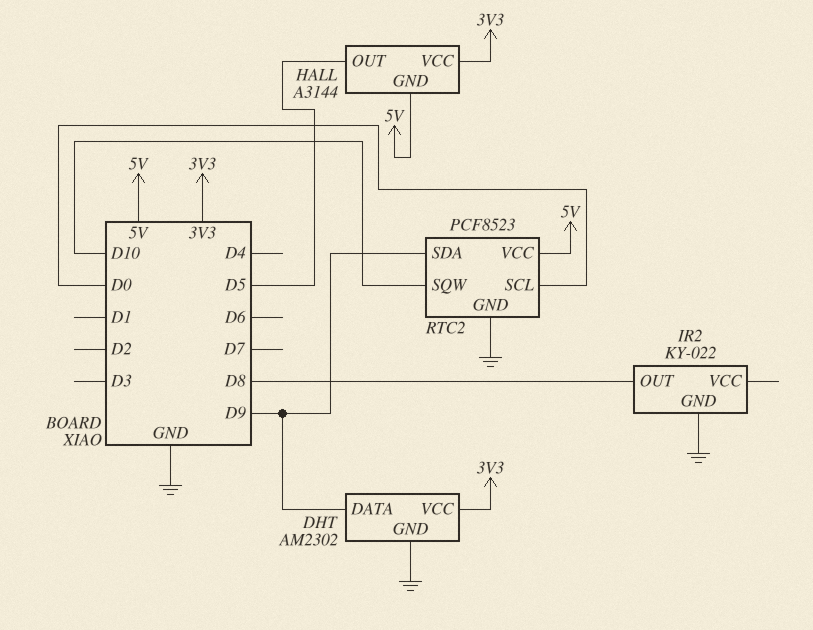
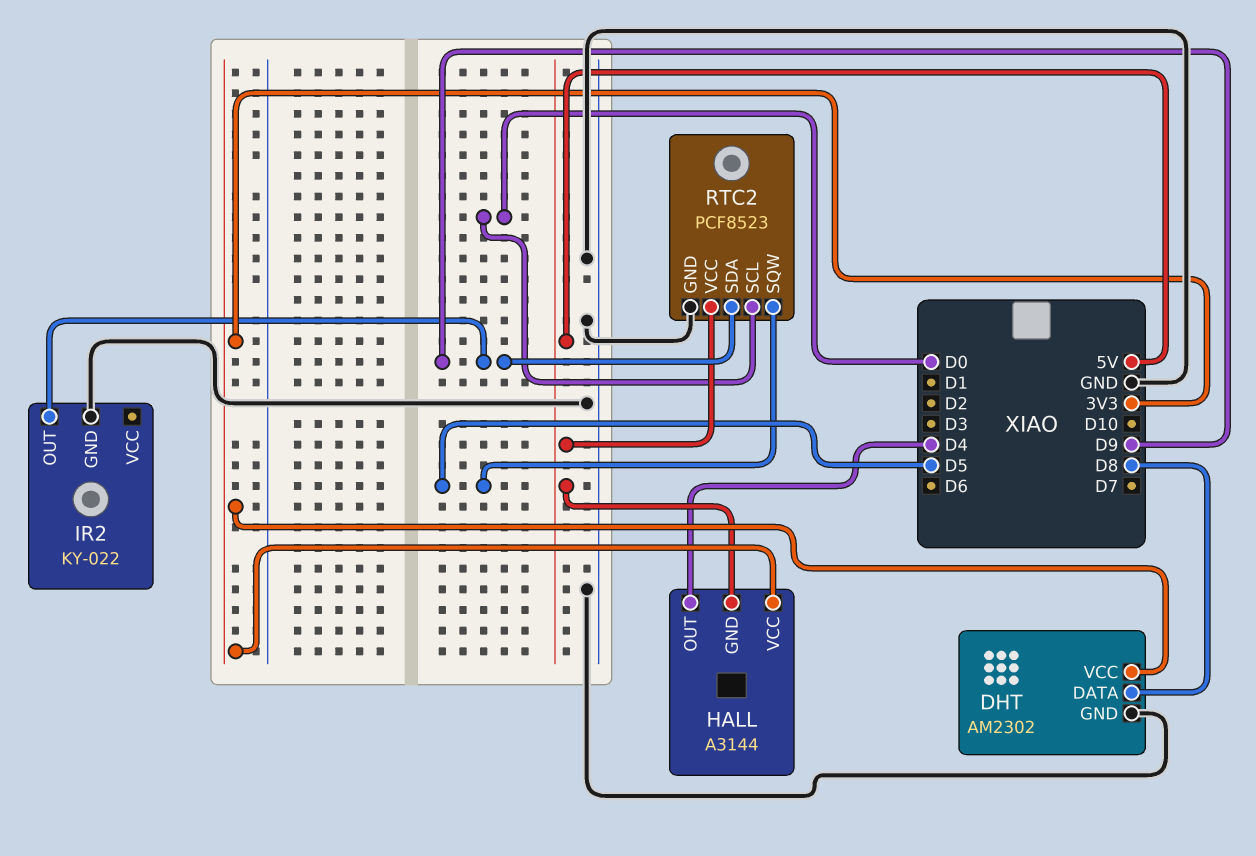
DHT pin DATA: D9 -> D8
HALL pin OUT: D5 -> D4
IR2 pin OUT: D8 -> D9
RTC2 pin SQW: D10 -> D5

